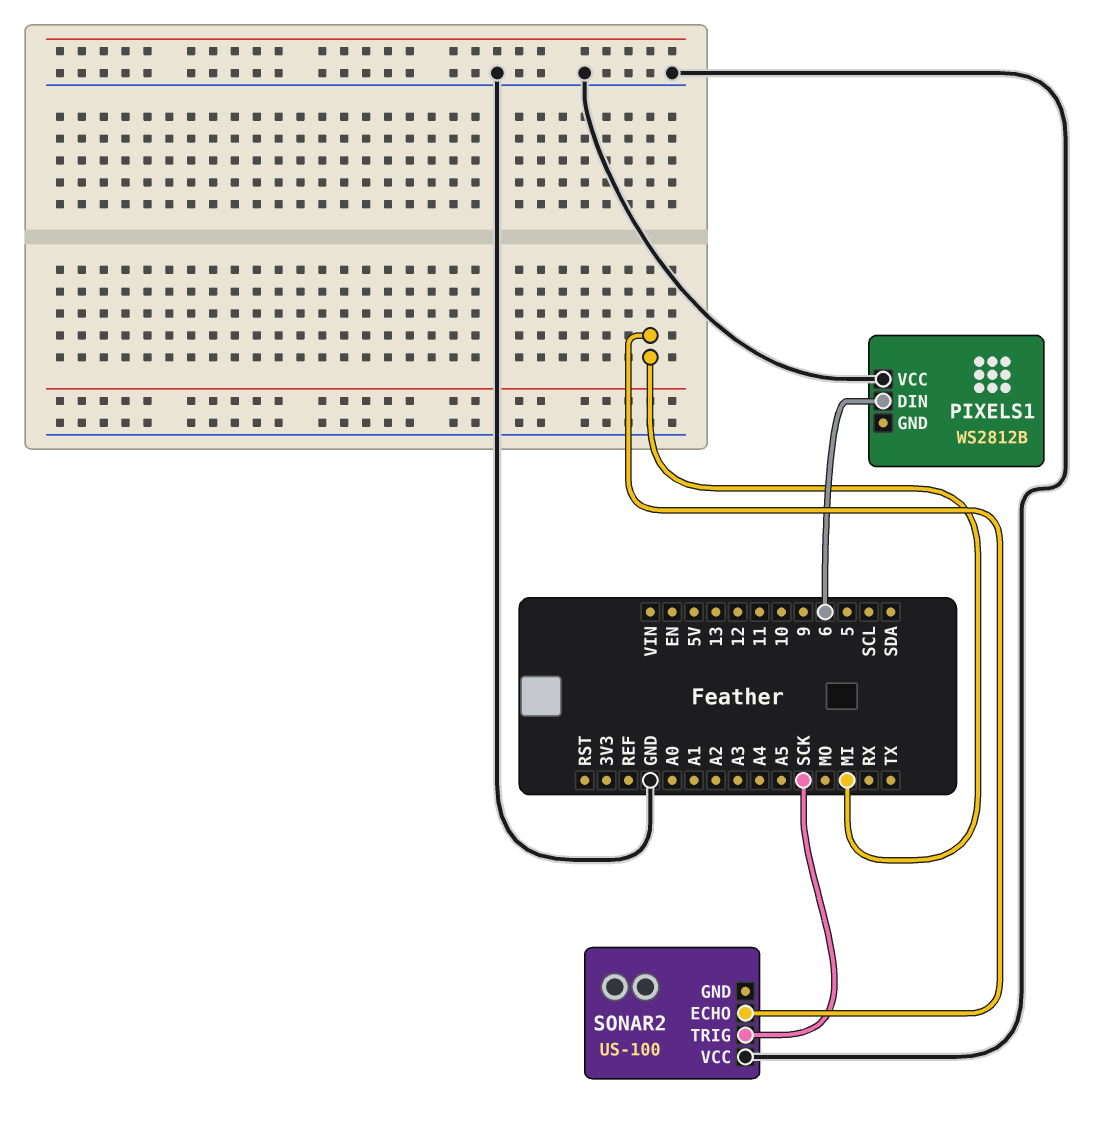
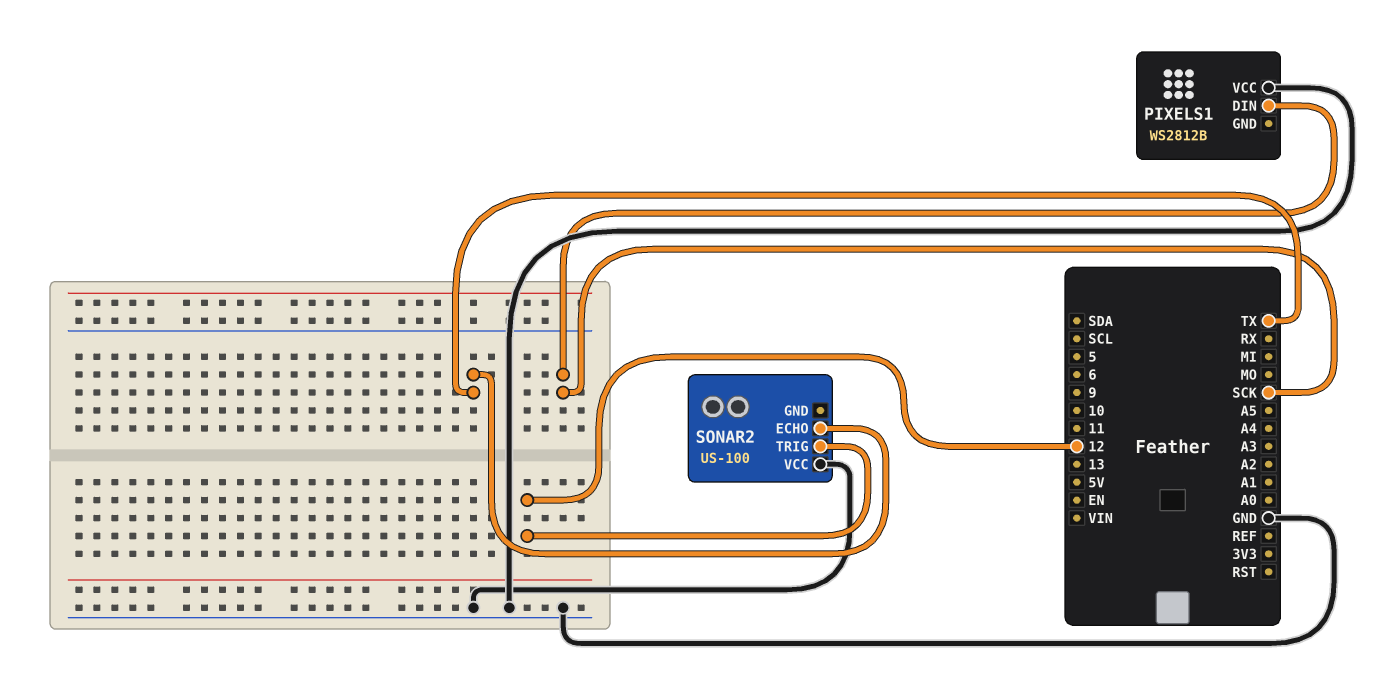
PIXELS1 pin DIN: 6 -> SCK
SONAR2 pin ECHO: MI -> TX
SONAR2 pin TRIG: SCK -> 12

